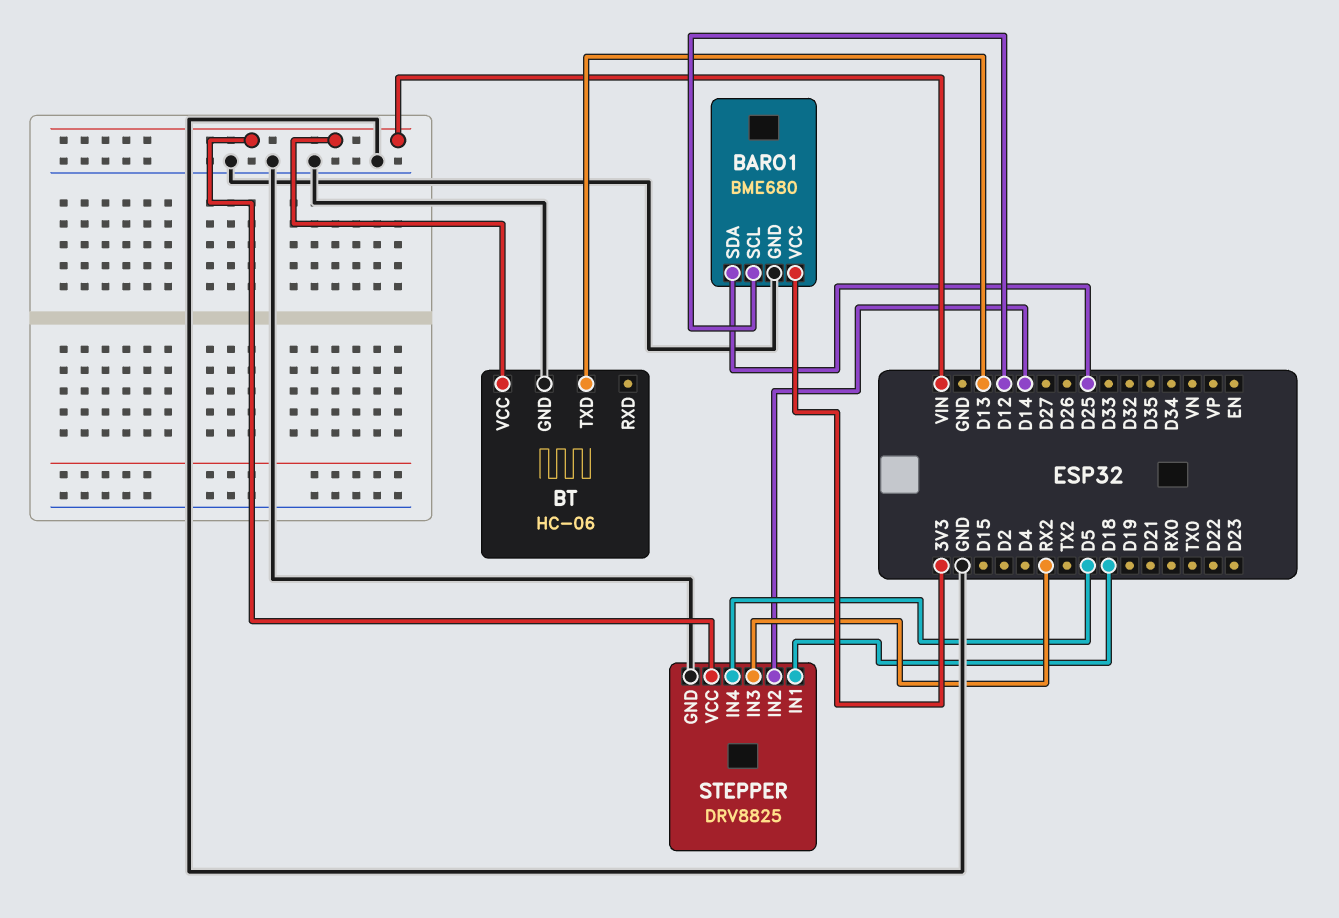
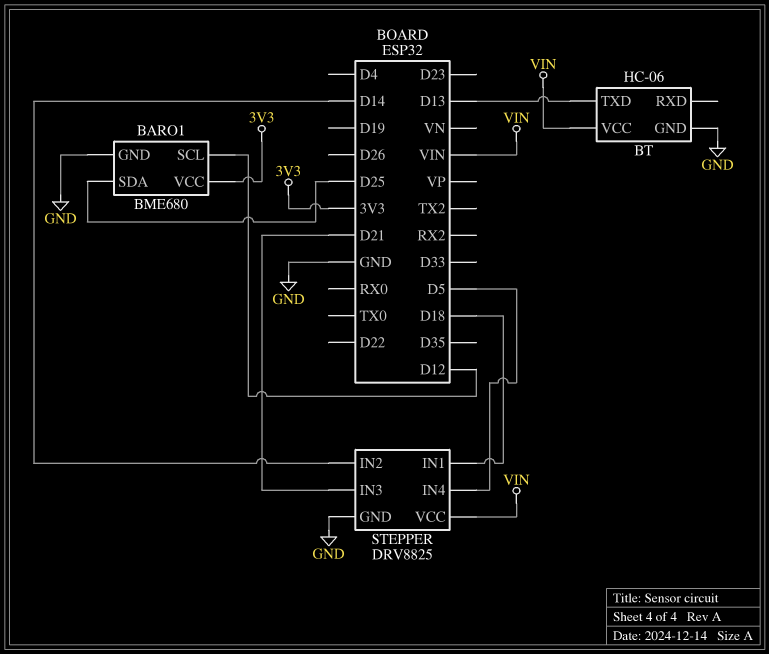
STEPPER pin IN3: RX2 -> D21

